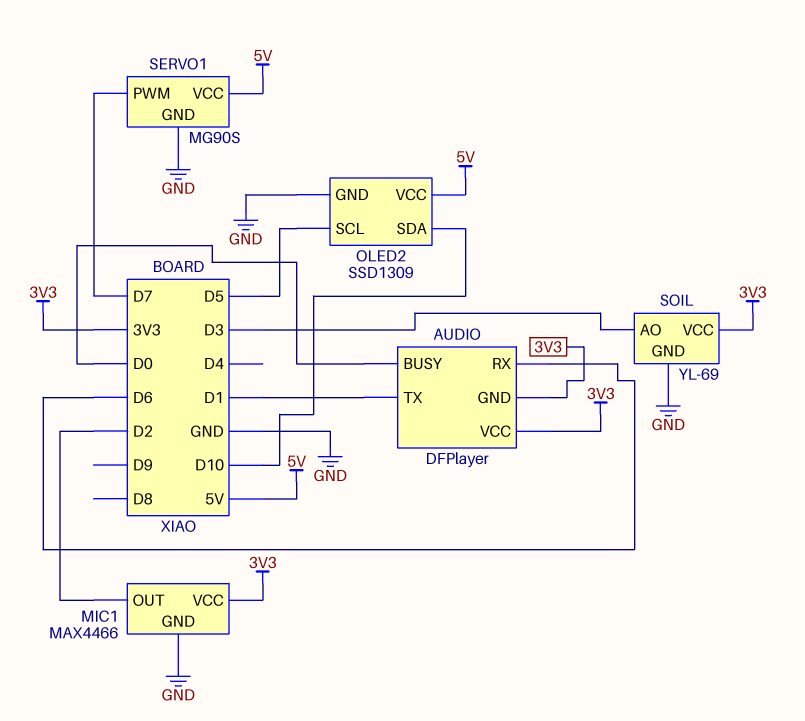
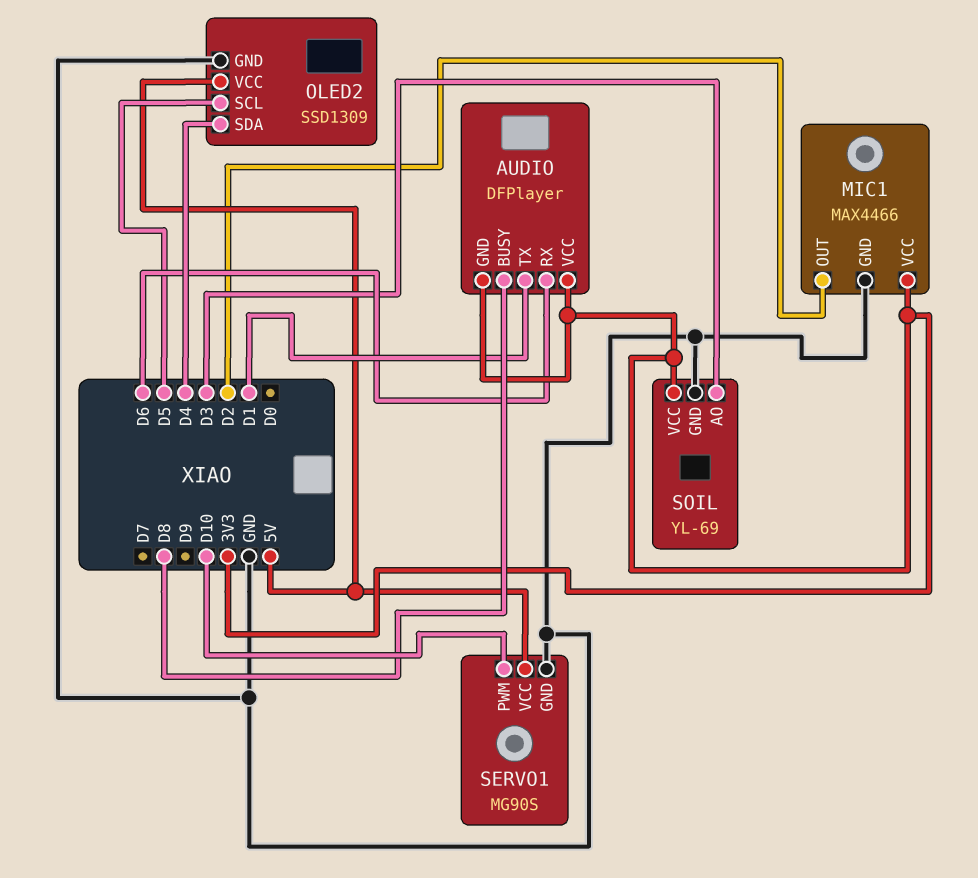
AUDIO pin BUSY: D0 -> D8
OLED2 pin SDA: D10 -> D4
SERVO1 pin PWM: D7 -> D10

